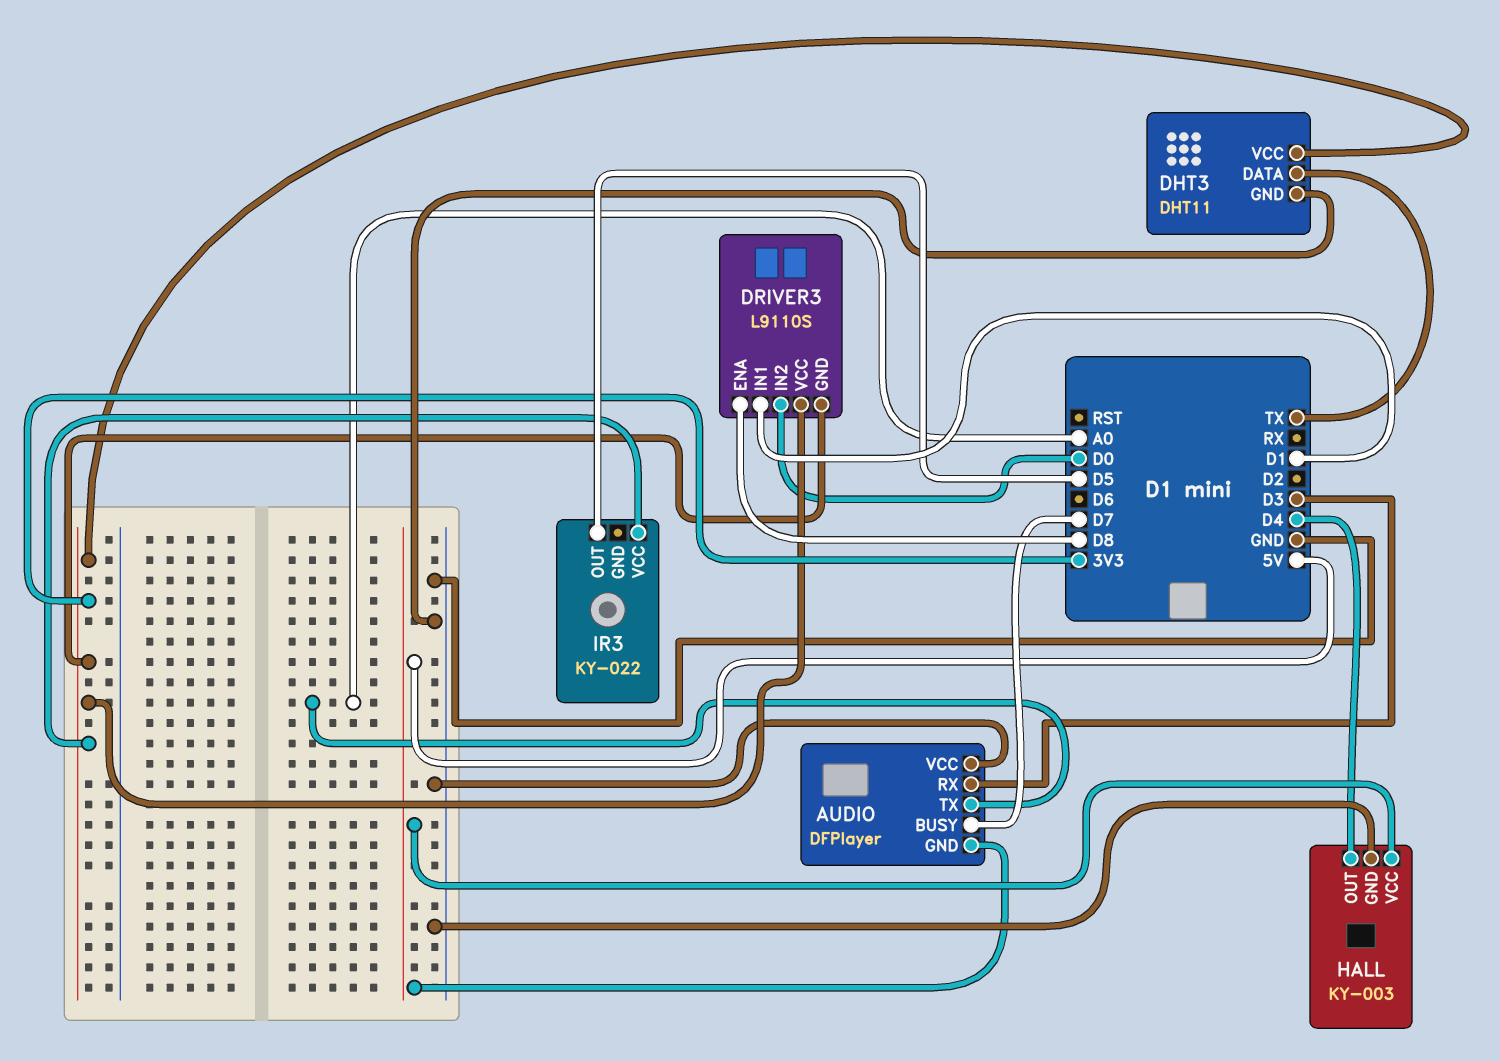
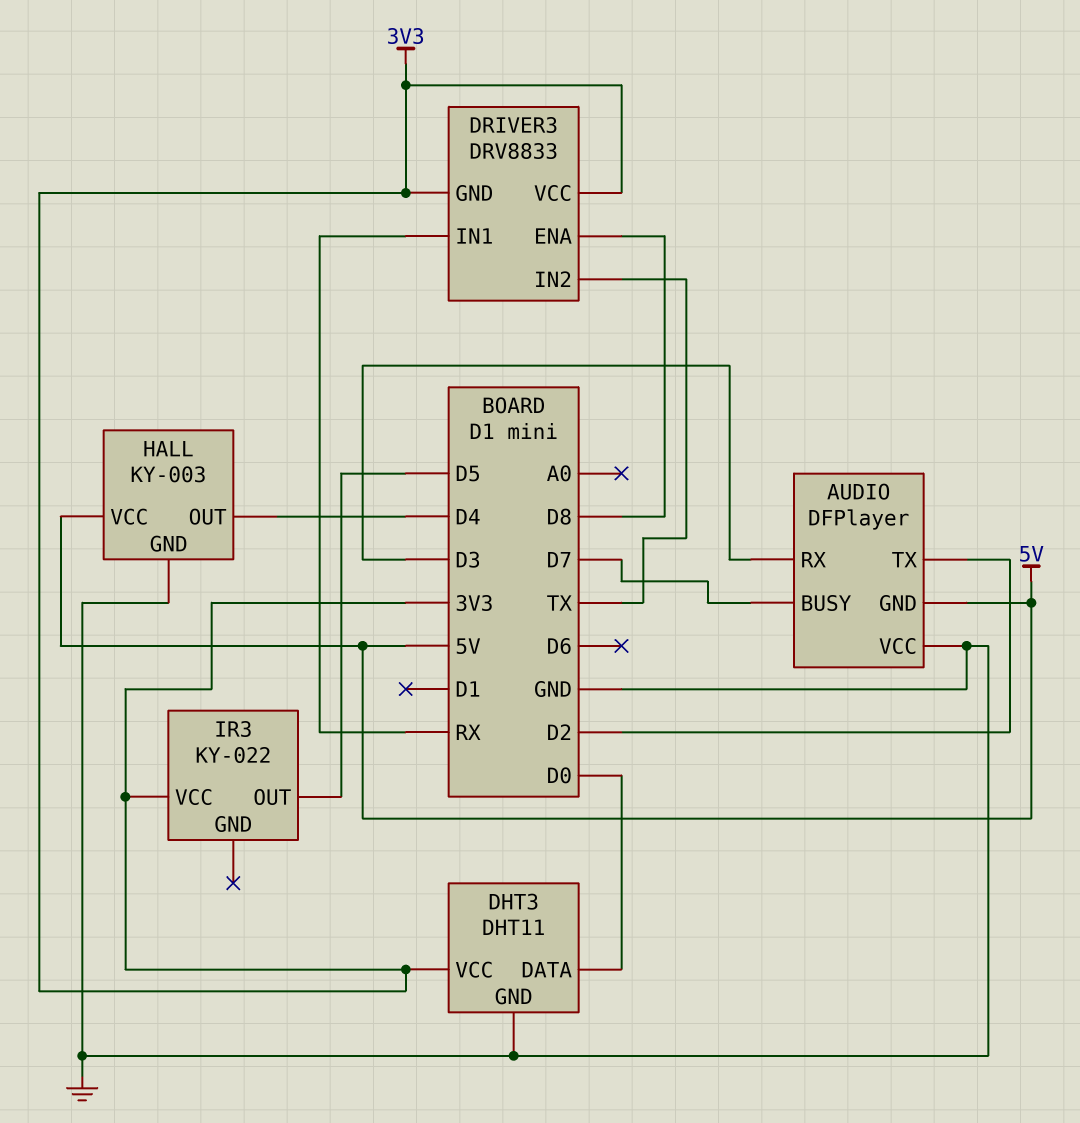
AUDIO pin TX: A0 -> D2
DHT3 pin DATA: TX -> D0
DRIVER3: L9110S -> DRV8833
DRIVER3 pin IN1: D1 -> RX
DRIVER3 pin IN2: D0 -> TX

